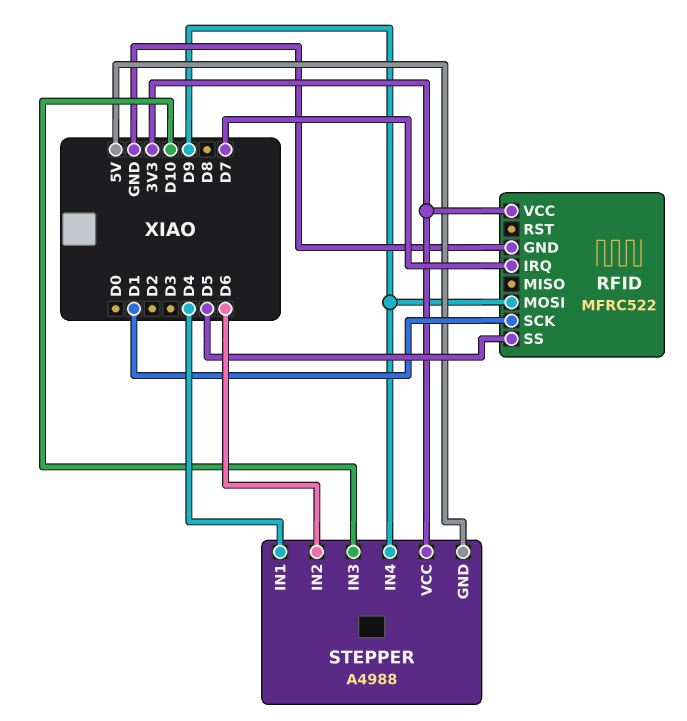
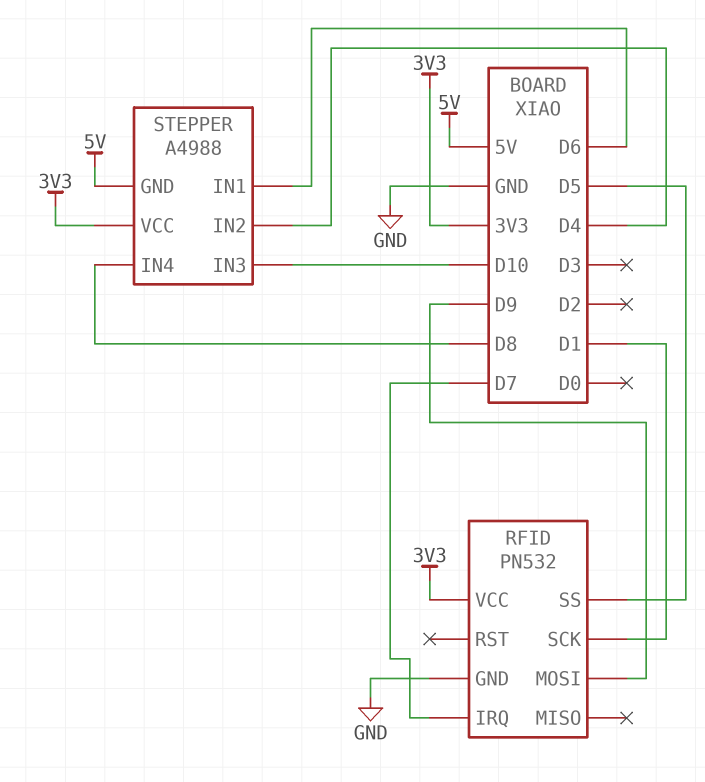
RFID: MFRC522 -> PN532
STEPPER pin IN1: D4 -> D6
STEPPER pin IN2: D6 -> D4
STEPPER pin IN4: D9 -> D8

